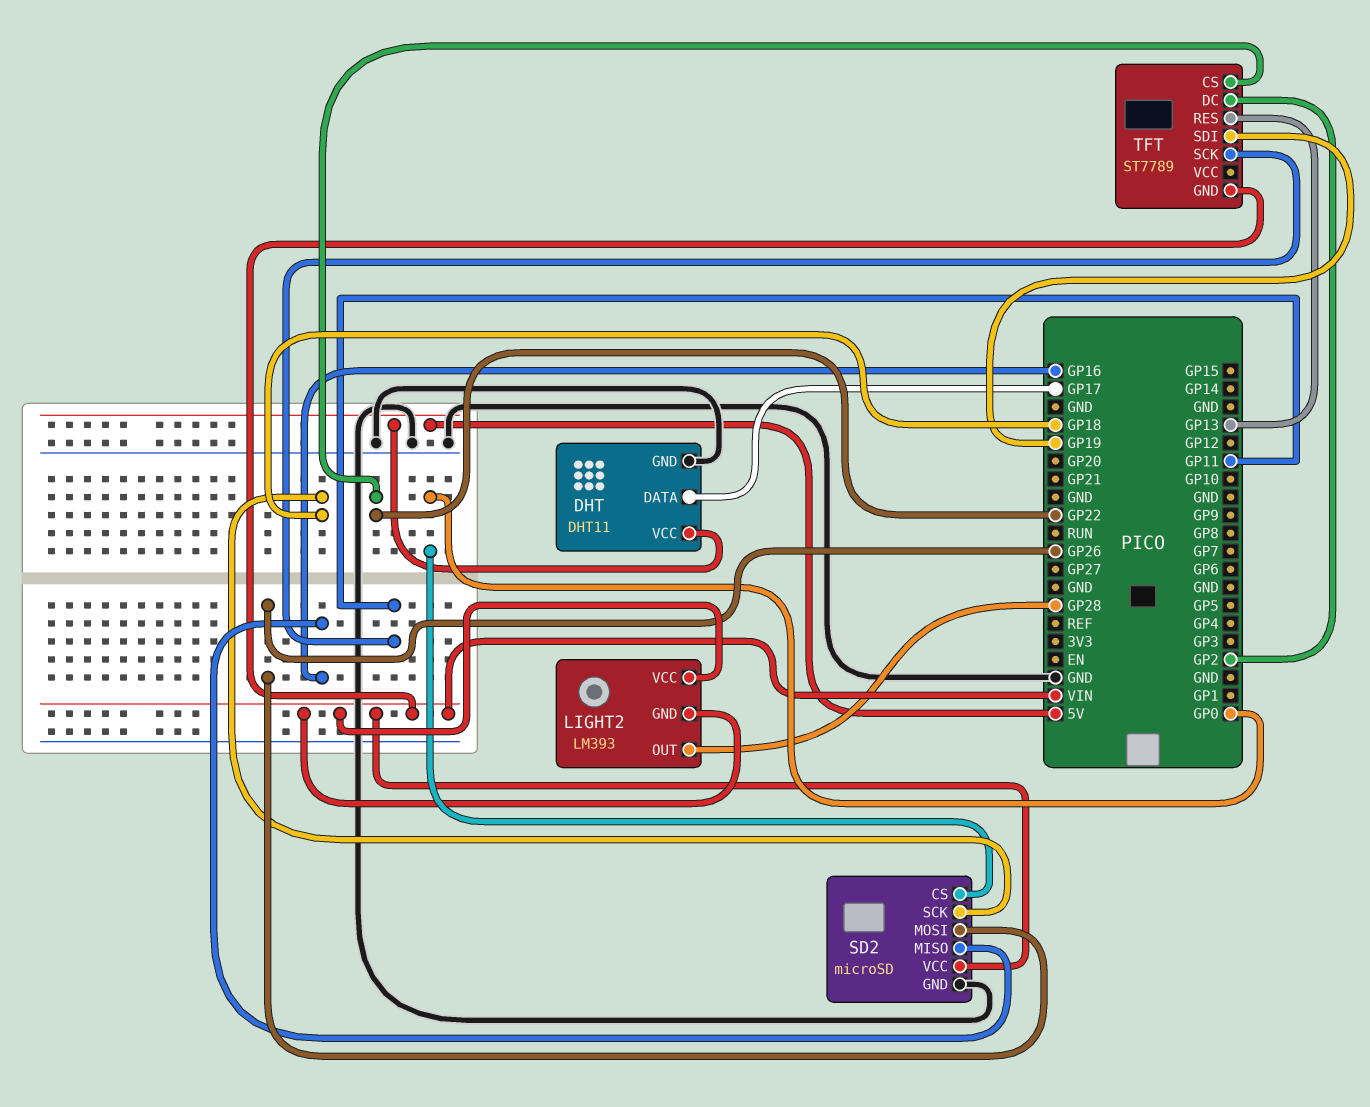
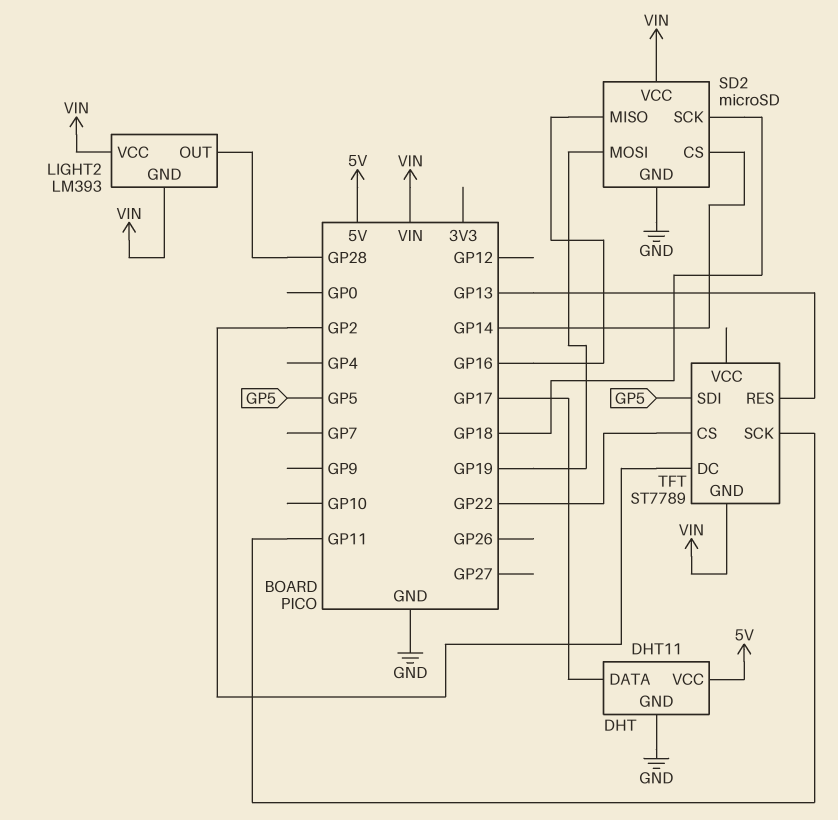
SD2 pin CS: GP0 -> GP14
SD2 pin MOSI: GP26 -> GP19
TFT pin SDI: GP19 -> GP5

